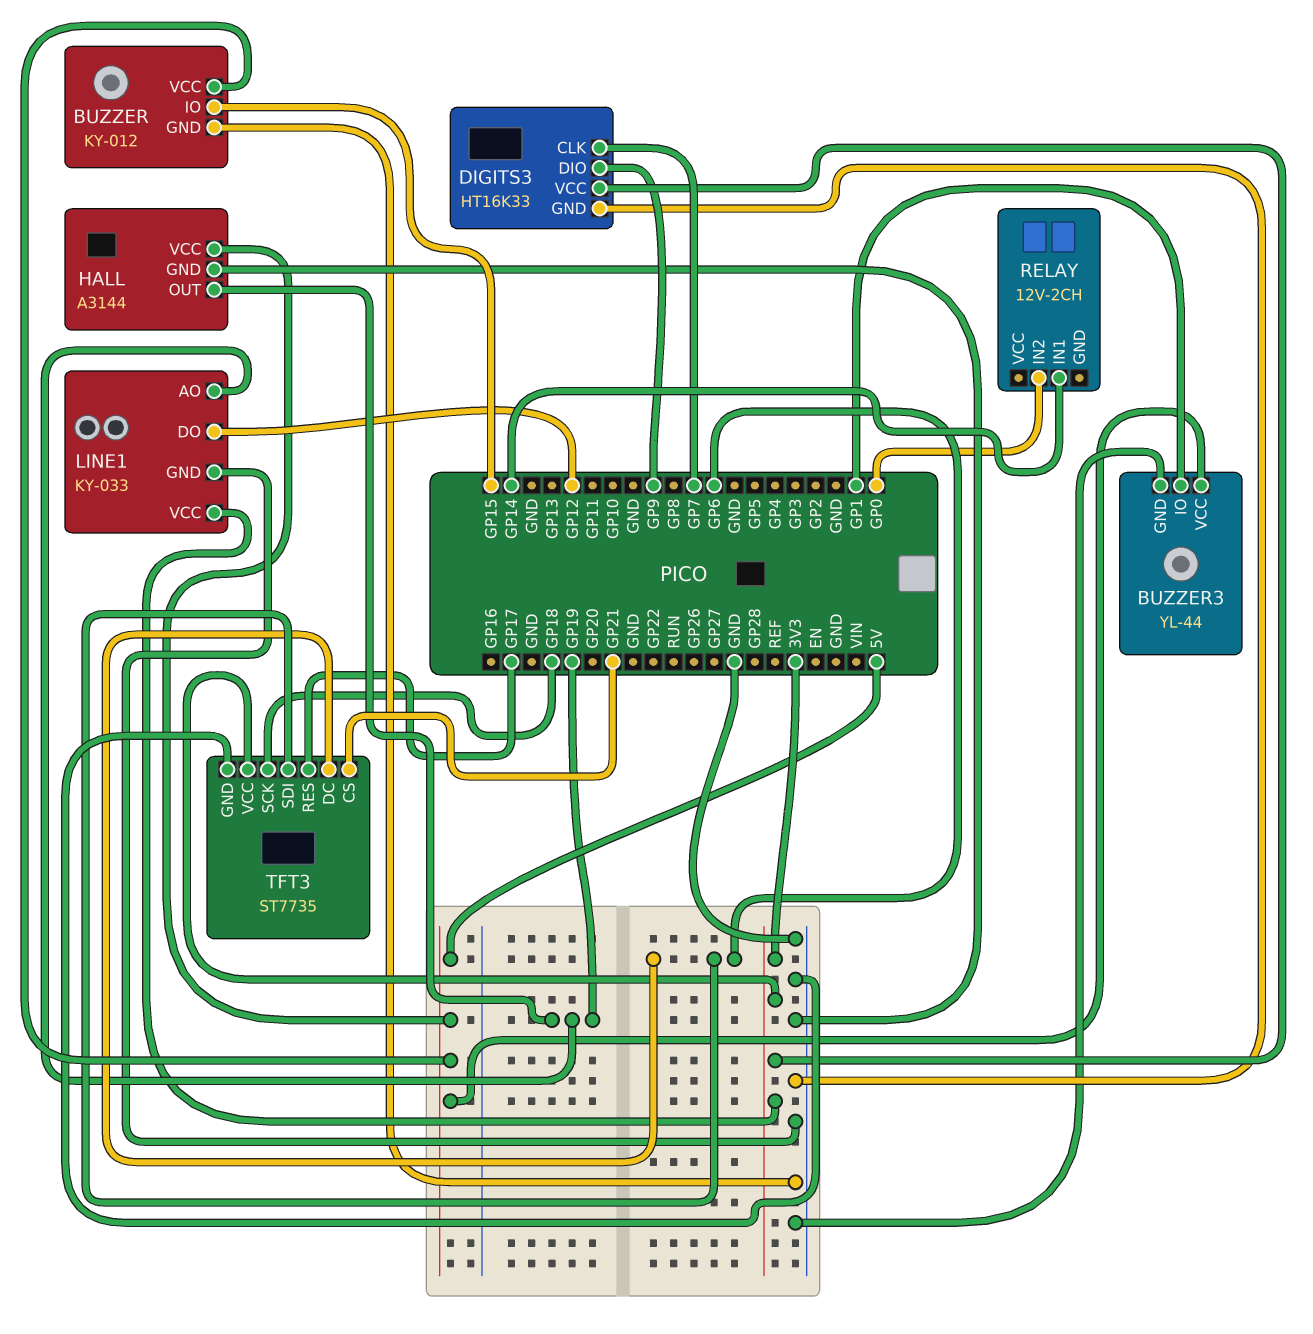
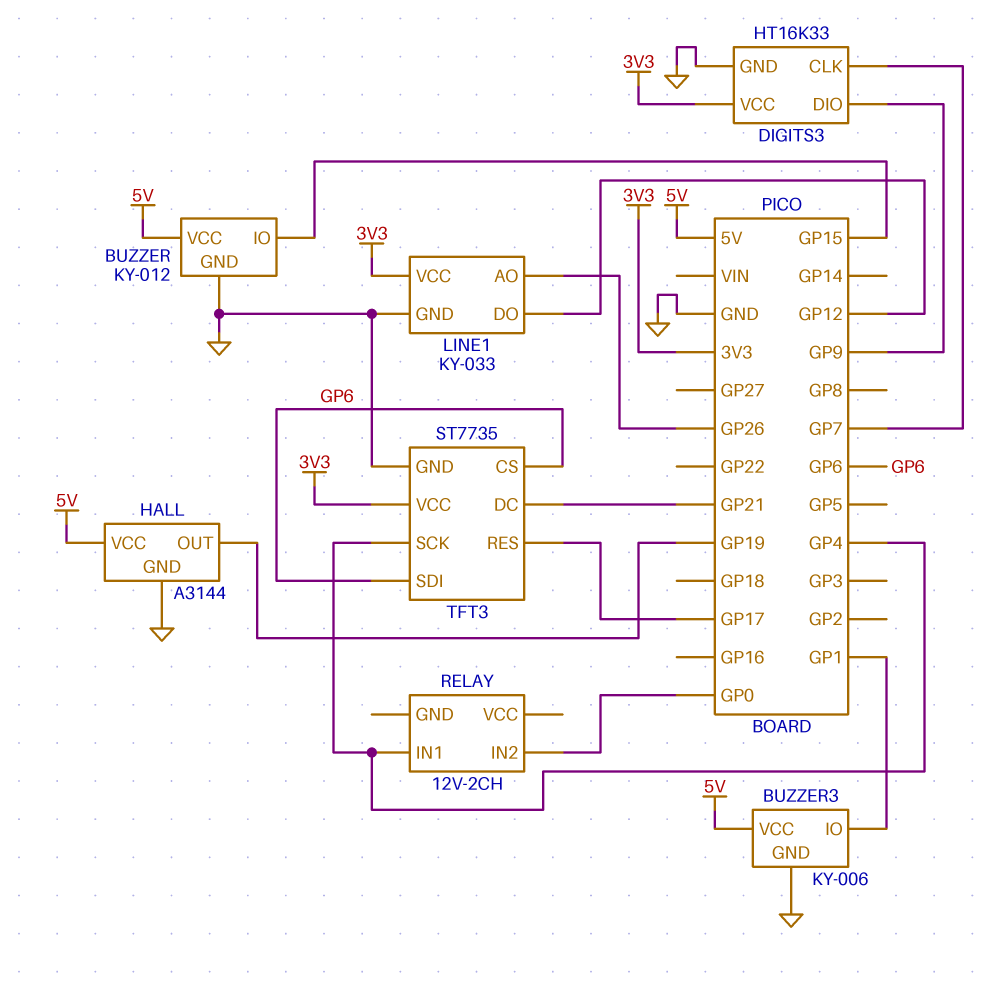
BUZZER3: YL-44 -> KY-006
LINE1 pin AO: GP19 -> GP26
RELAY pin IN1: GP14 -> GP4
TFT3 pin CS: GP21 -> GP6
TFT3 pin DC: GP6 -> GP21
TFT3 pin SCK: GP18 -> GP4

